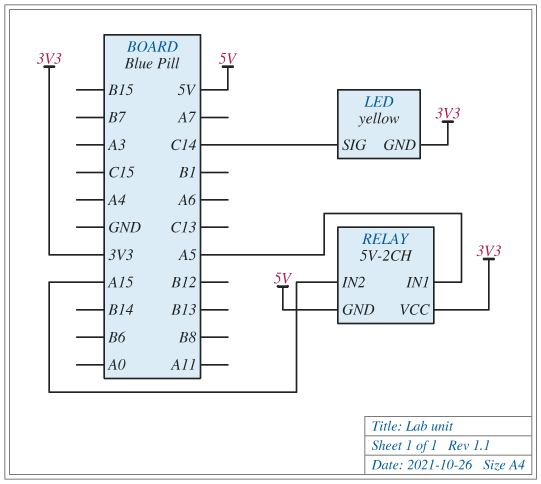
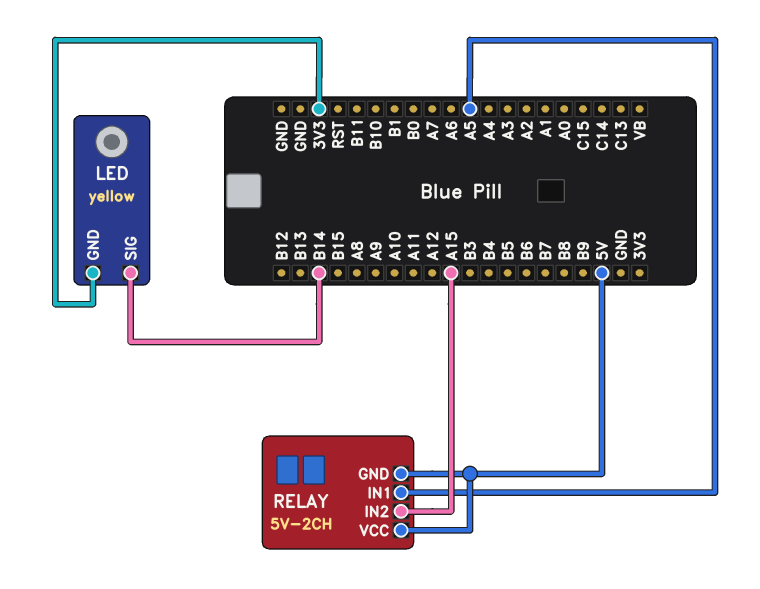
LED pin SIG: C14 -> B14
RELAY pin VCC: 3V3 -> 5V

